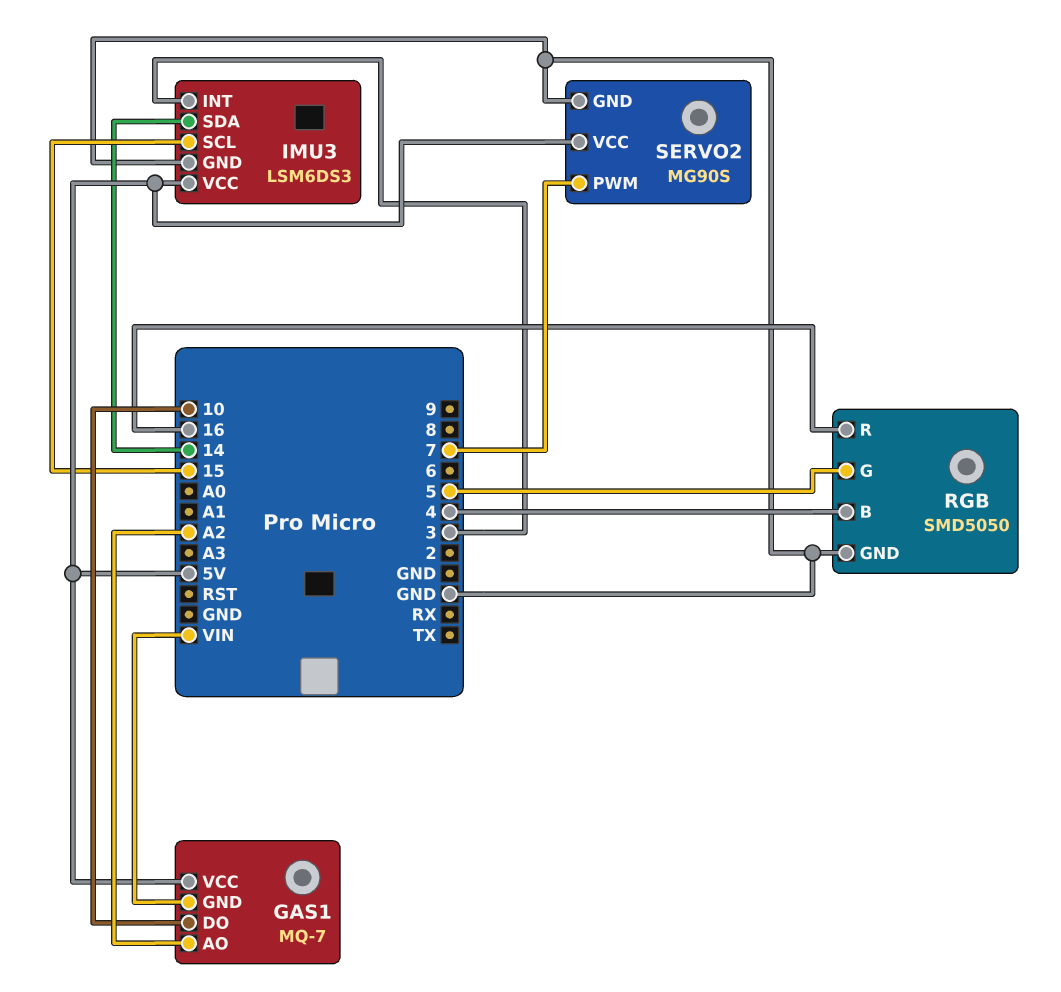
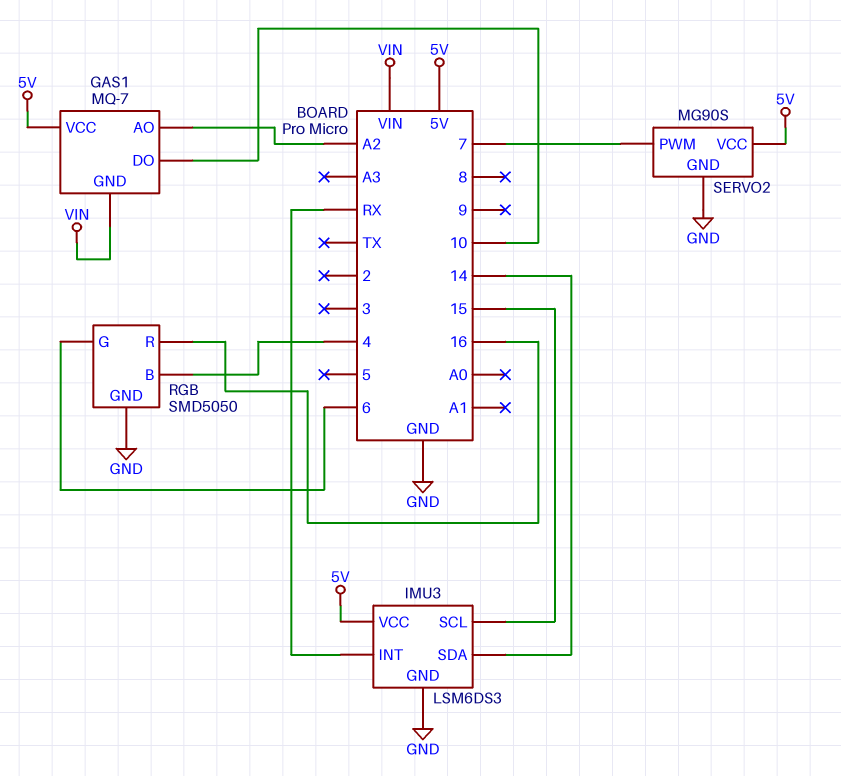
IMU3 pin INT: 3 -> RX
RGB pin G: 5 -> 6

